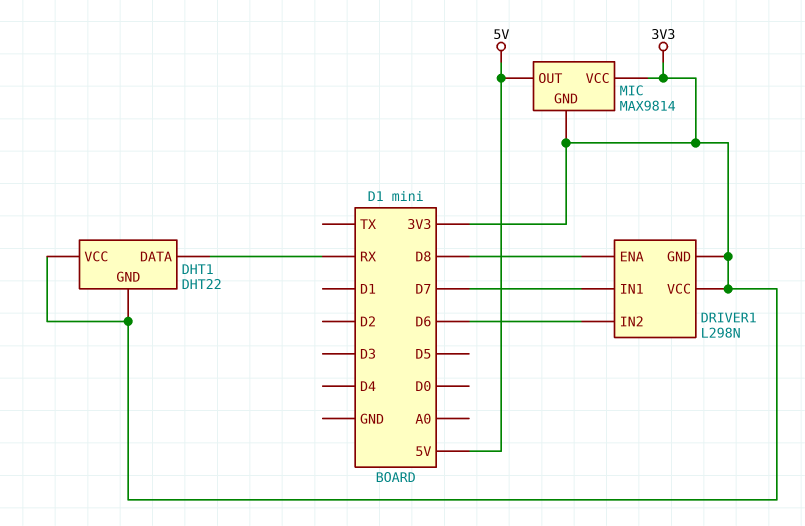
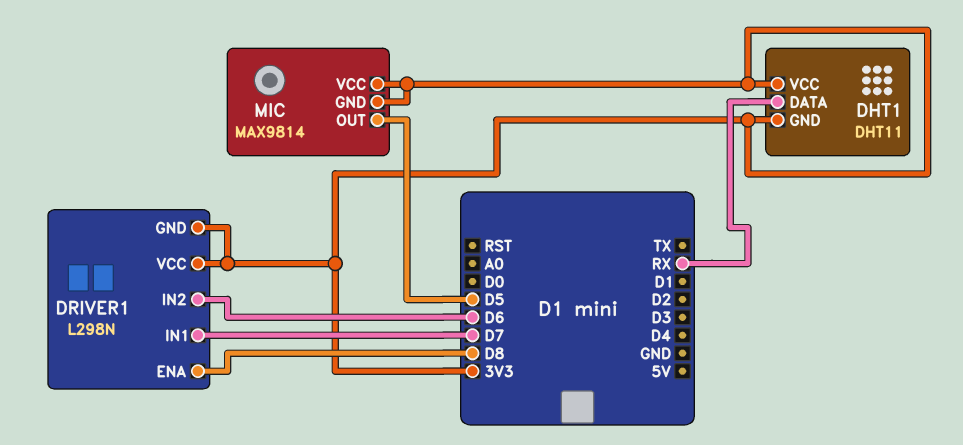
DHT1: DHT22 -> DHT11
MIC pin OUT: 5V -> D5

